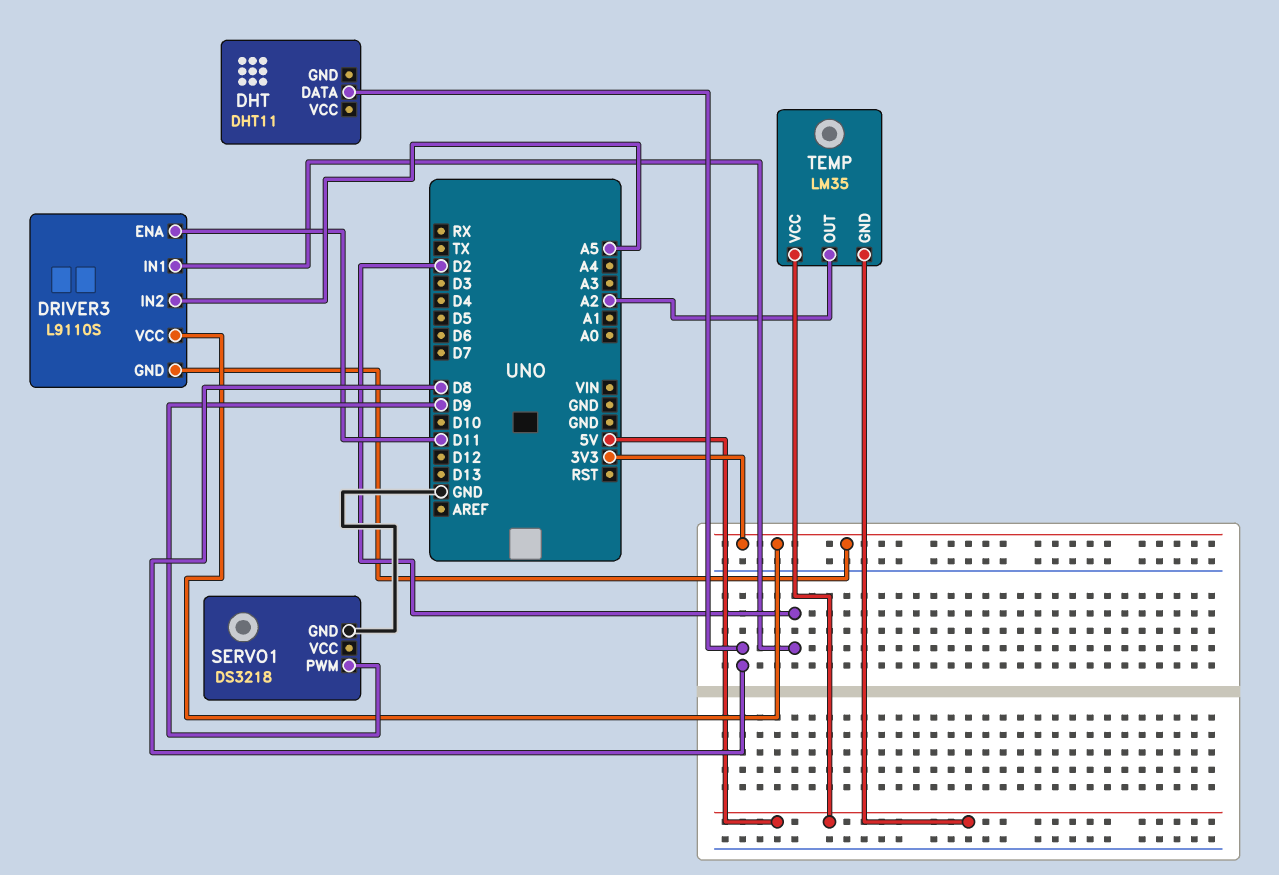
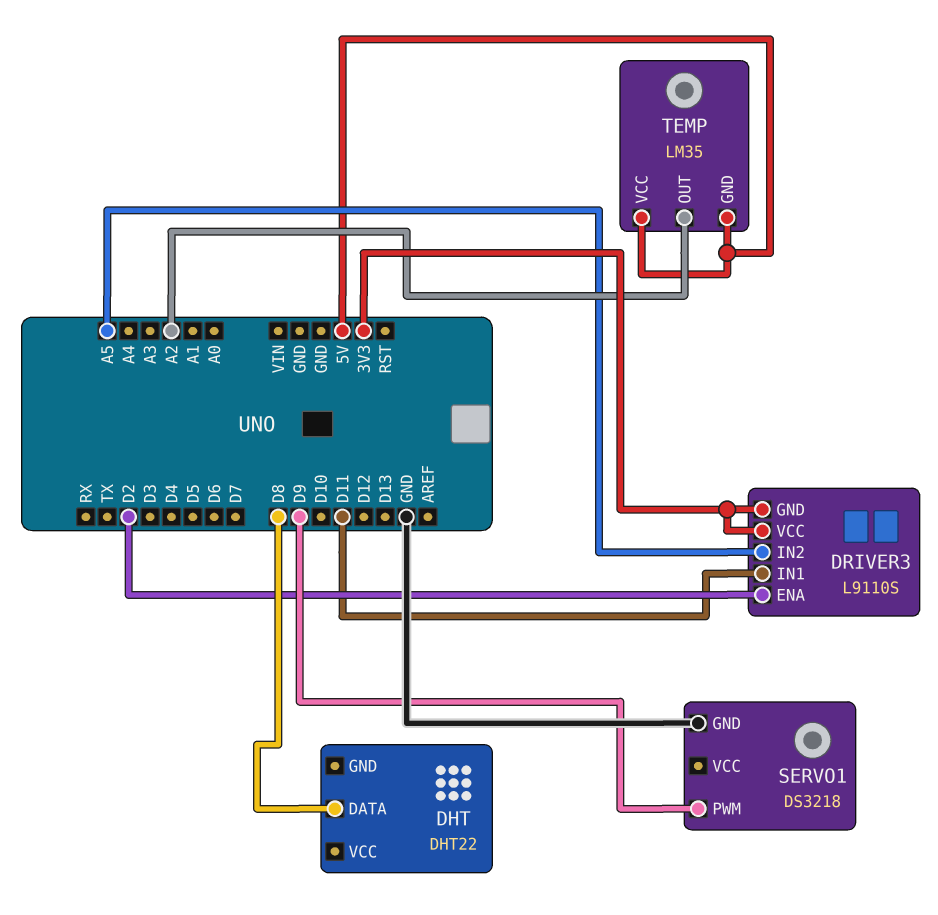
DHT: DHT11 -> DHT22
DRIVER3 pin ENA: D11 -> D2
DRIVER3 pin IN1: D2 -> D11

